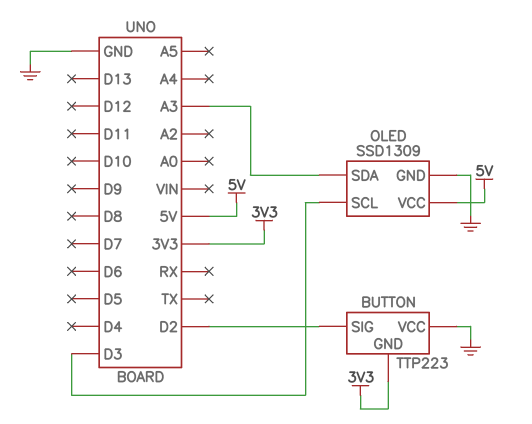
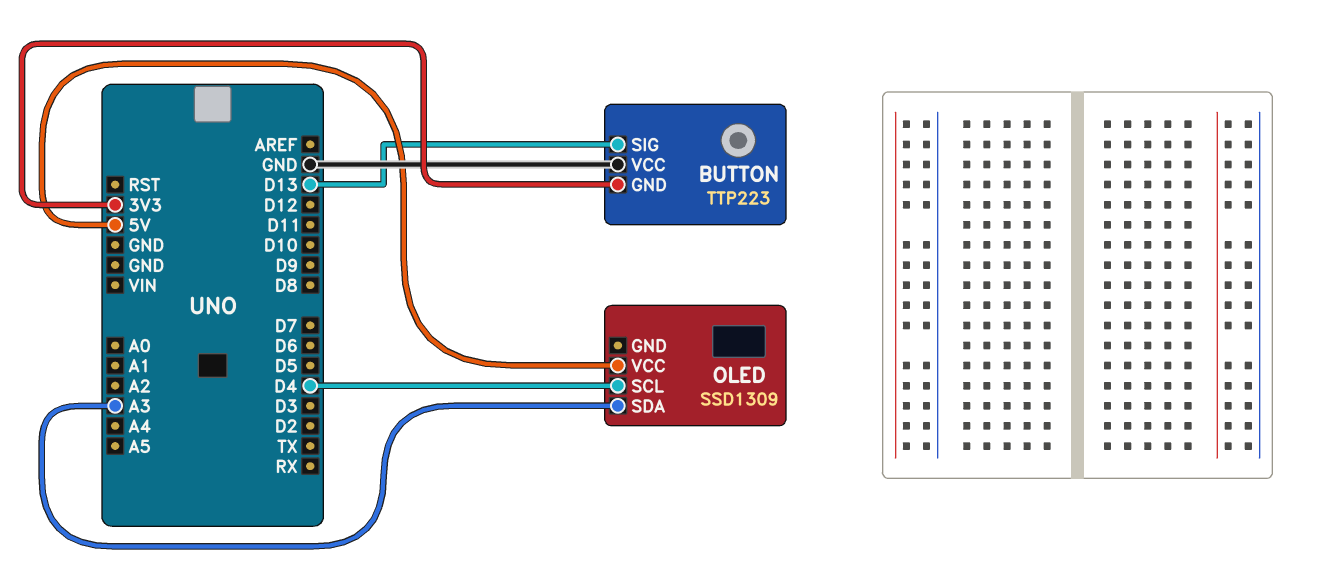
BUTTON pin SIG: D2 -> D13
OLED pin GND: GND -> none
OLED pin SCL: D3 -> D4

